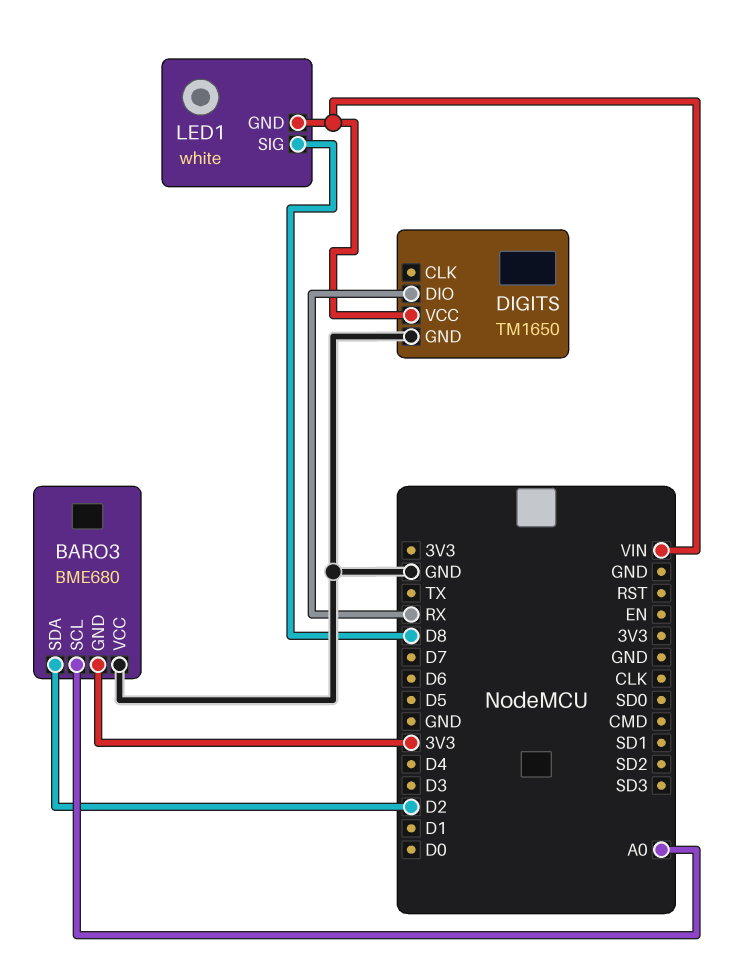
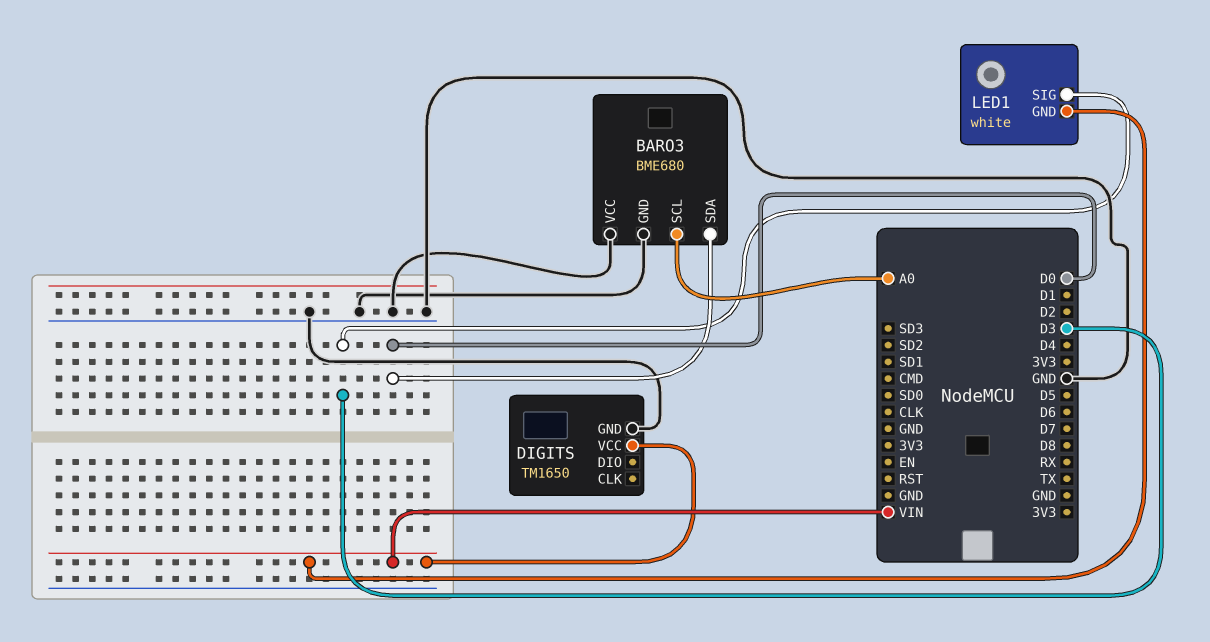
BARO3 pin GND: 3V3 -> GND
BARO3 pin SDA: D2 -> D0
DIGITS pin DIO: RX -> none
LED1 pin SIG: D8 -> D3

